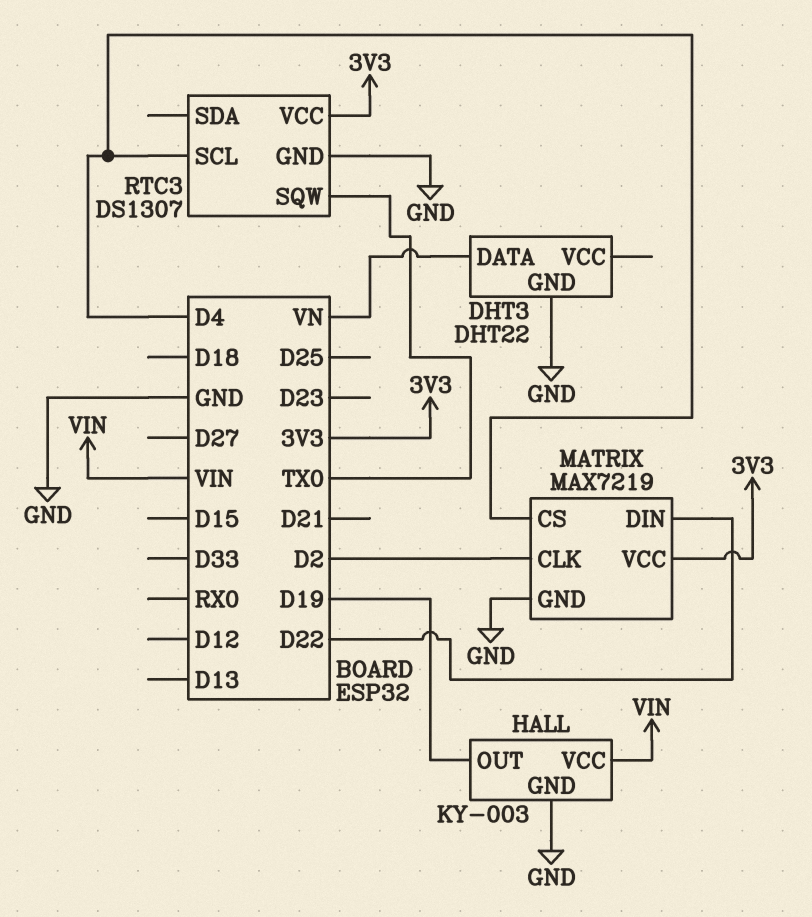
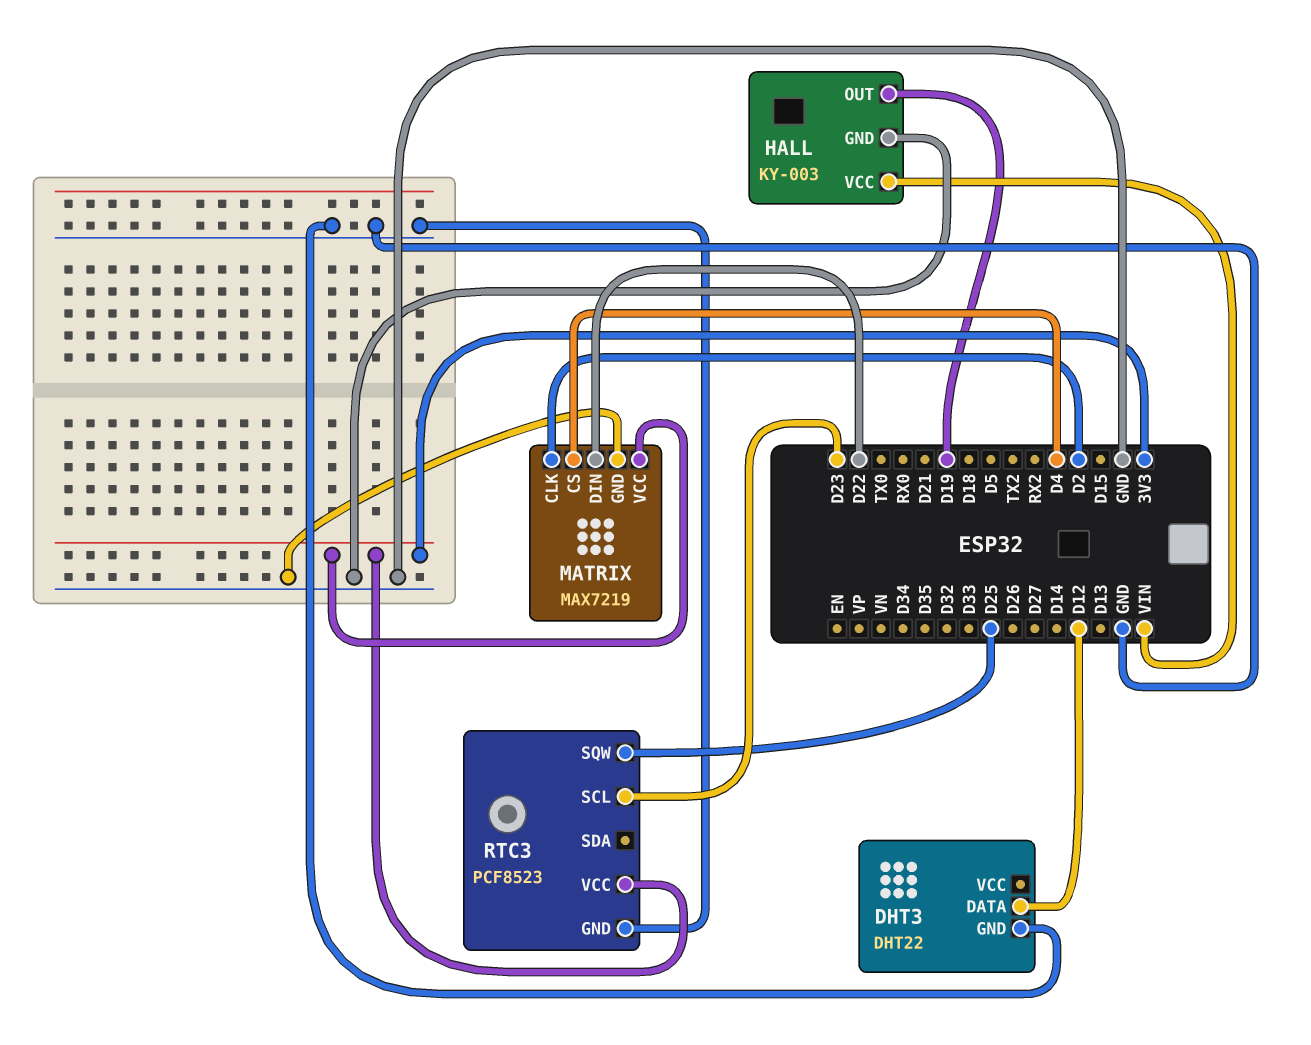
DHT3 pin DATA: VN -> D12
RTC3: DS1307 -> PCF8523
RTC3 pin SCL: D4 -> D23
RTC3 pin SQW: TX0 -> D25

